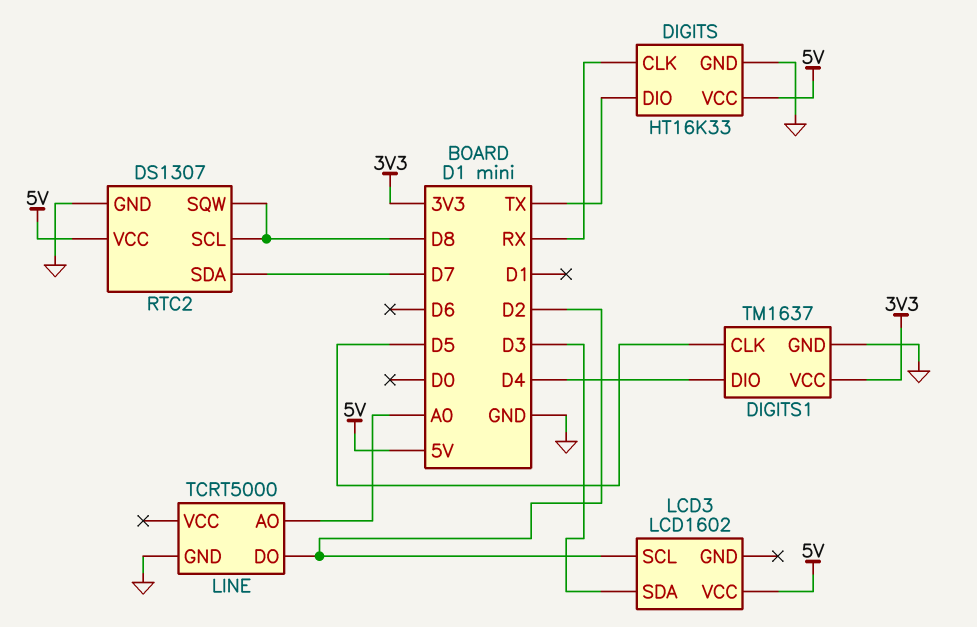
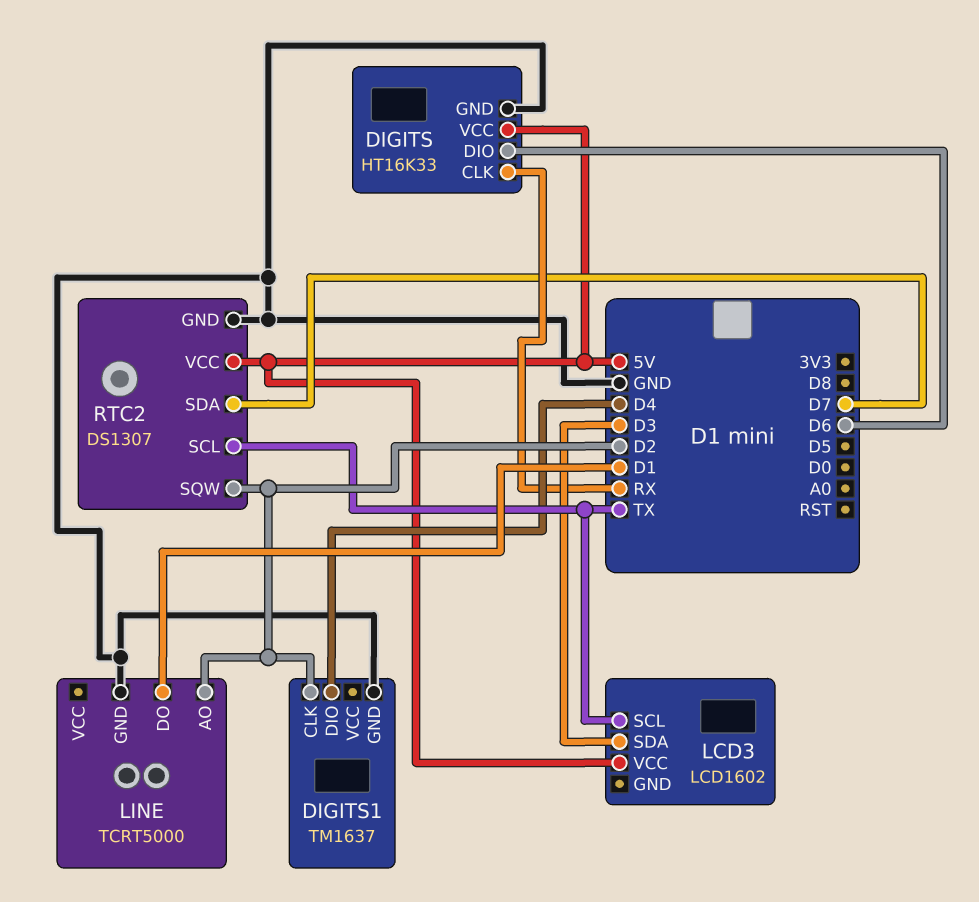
DIGITS pin DIO: TX -> D6
DIGITS1 pin CLK: D5 -> D2
DIGITS1 pin VCC: 3V3 -> none
LCD3 pin SCL: D2 -> TX
LINE pin AO: A0 -> D2
LINE pin DO: D2 -> D1
RTC2 pin SCL: D8 -> TX
RTC2 pin SQW: D8 -> D2

